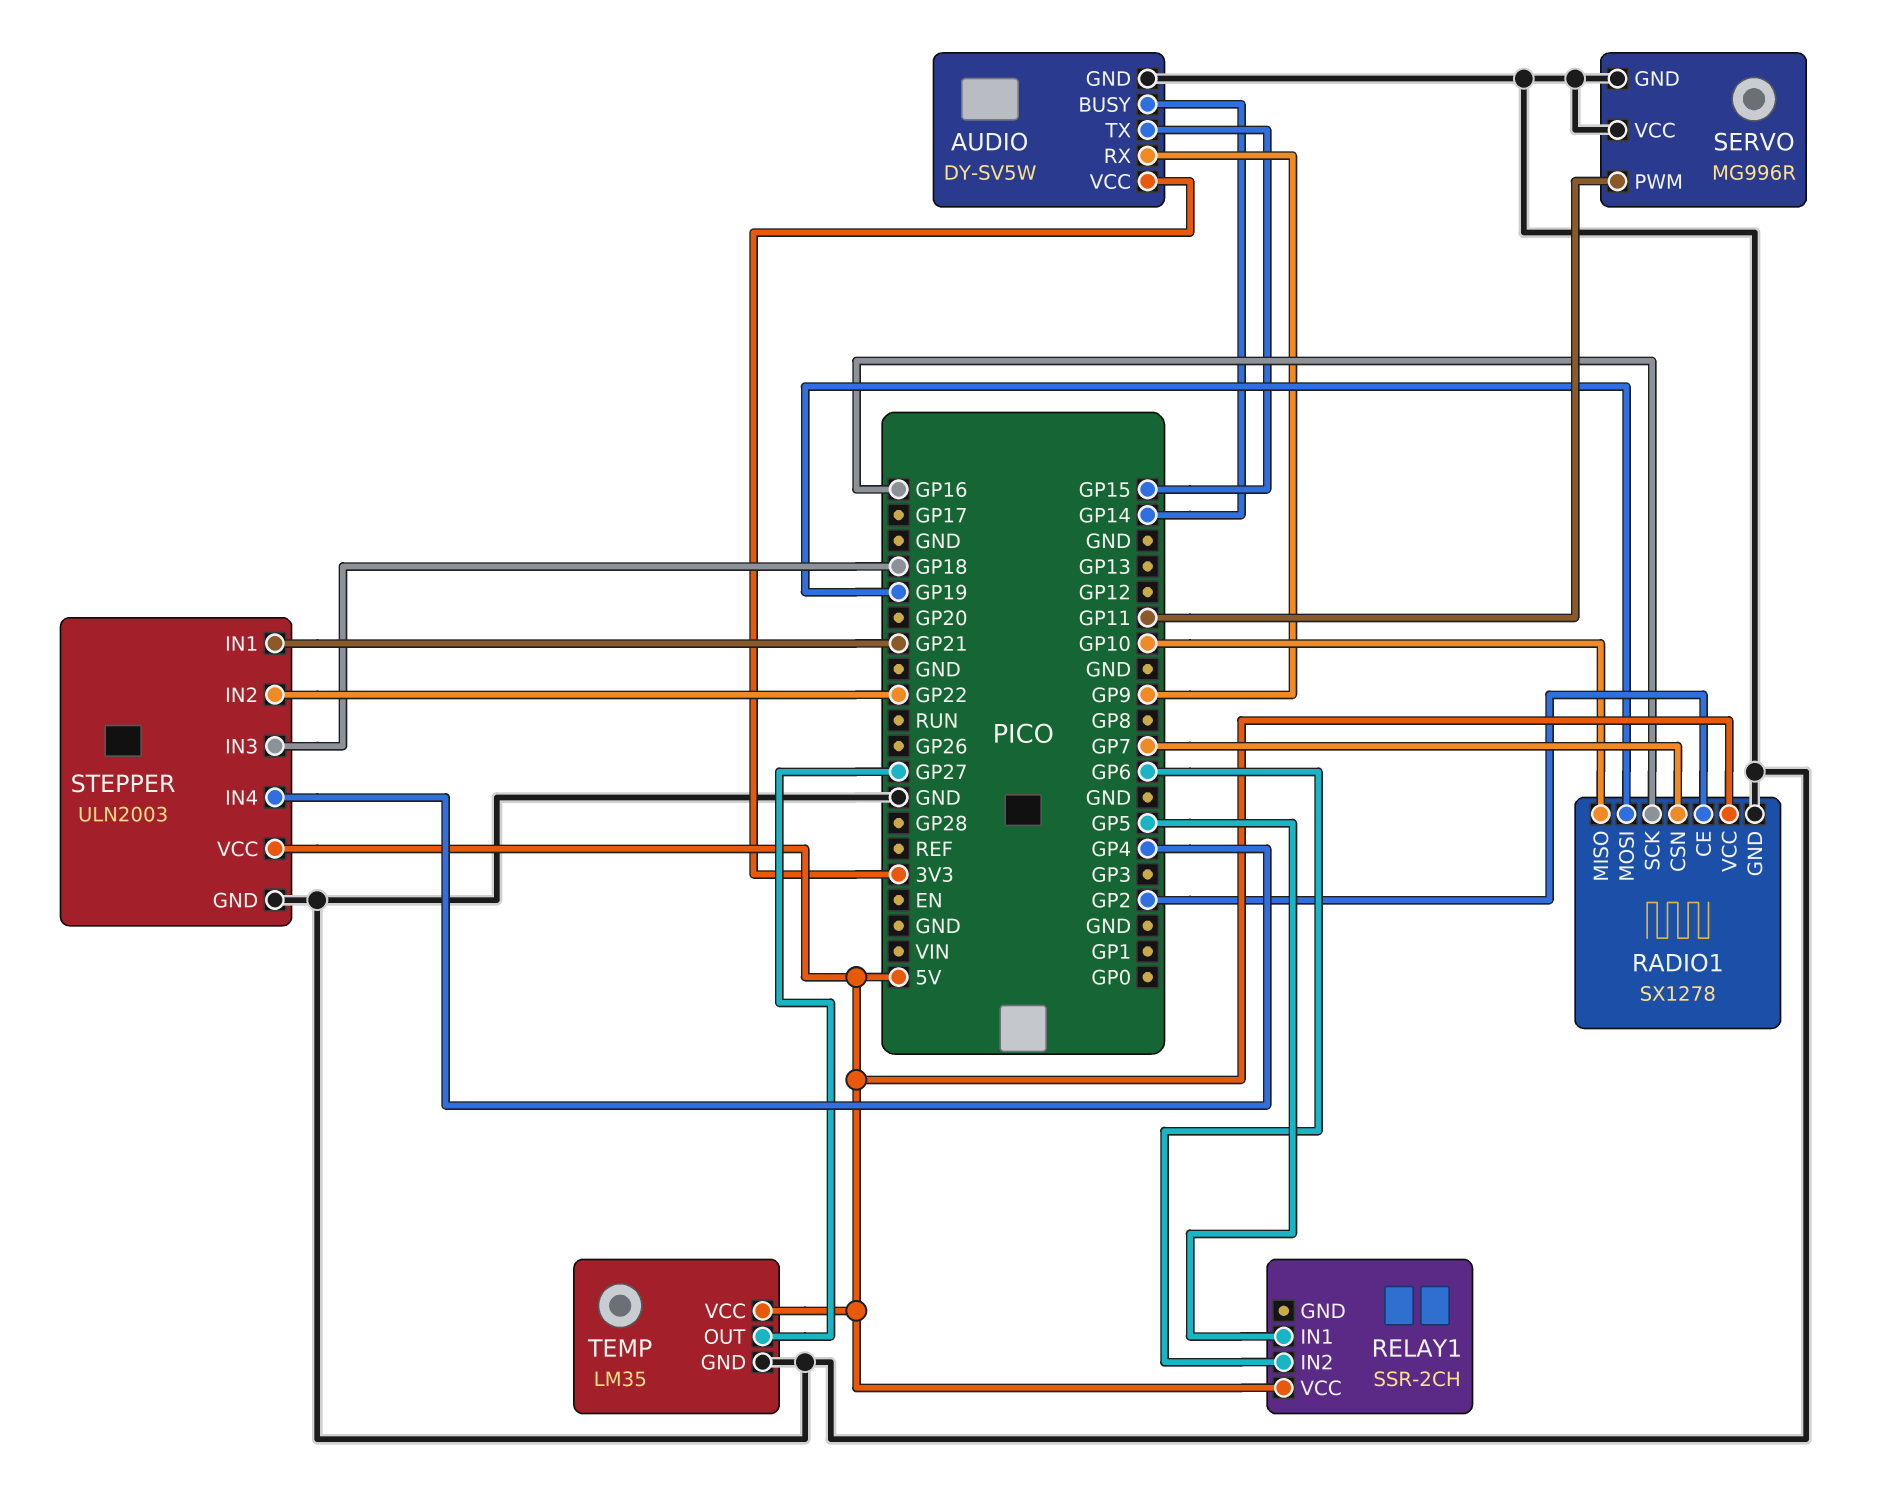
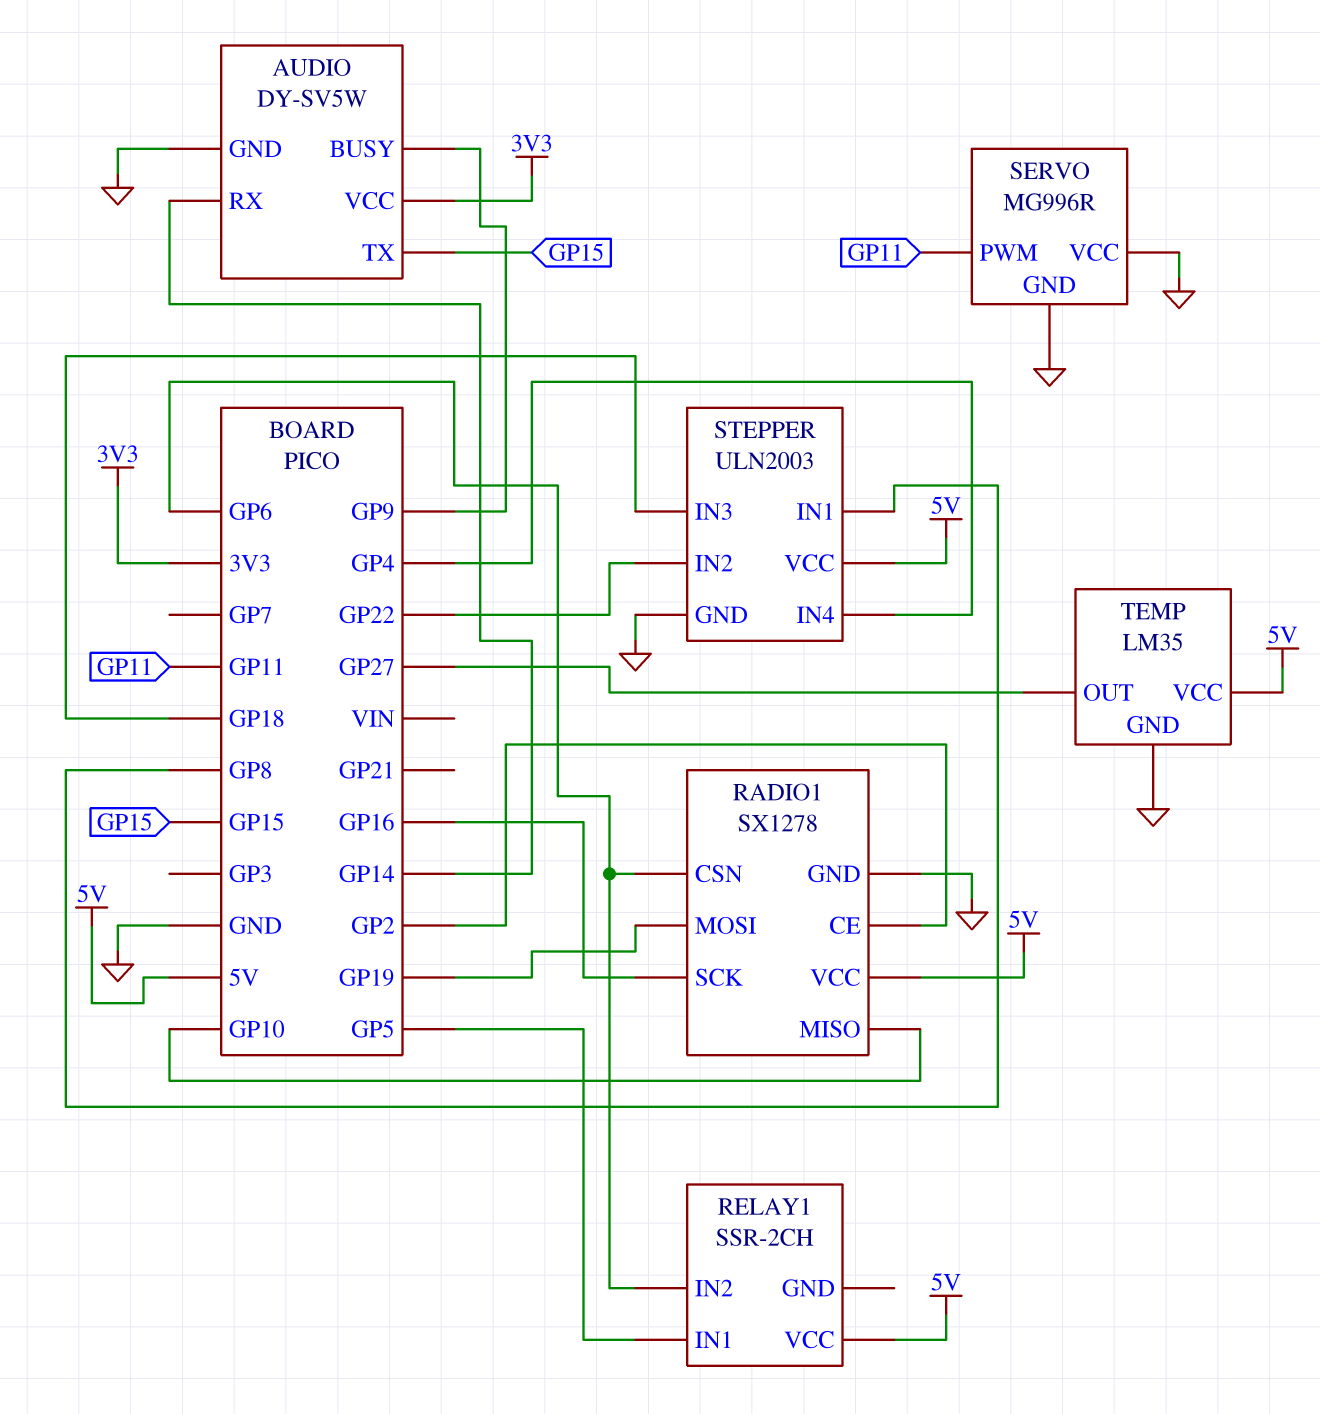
AUDIO pin BUSY: GP14 -> GP9
AUDIO pin RX: GP9 -> GP14
RADIO1 pin CSN: GP7 -> GP6
STEPPER pin IN1: GP21 -> GP8

